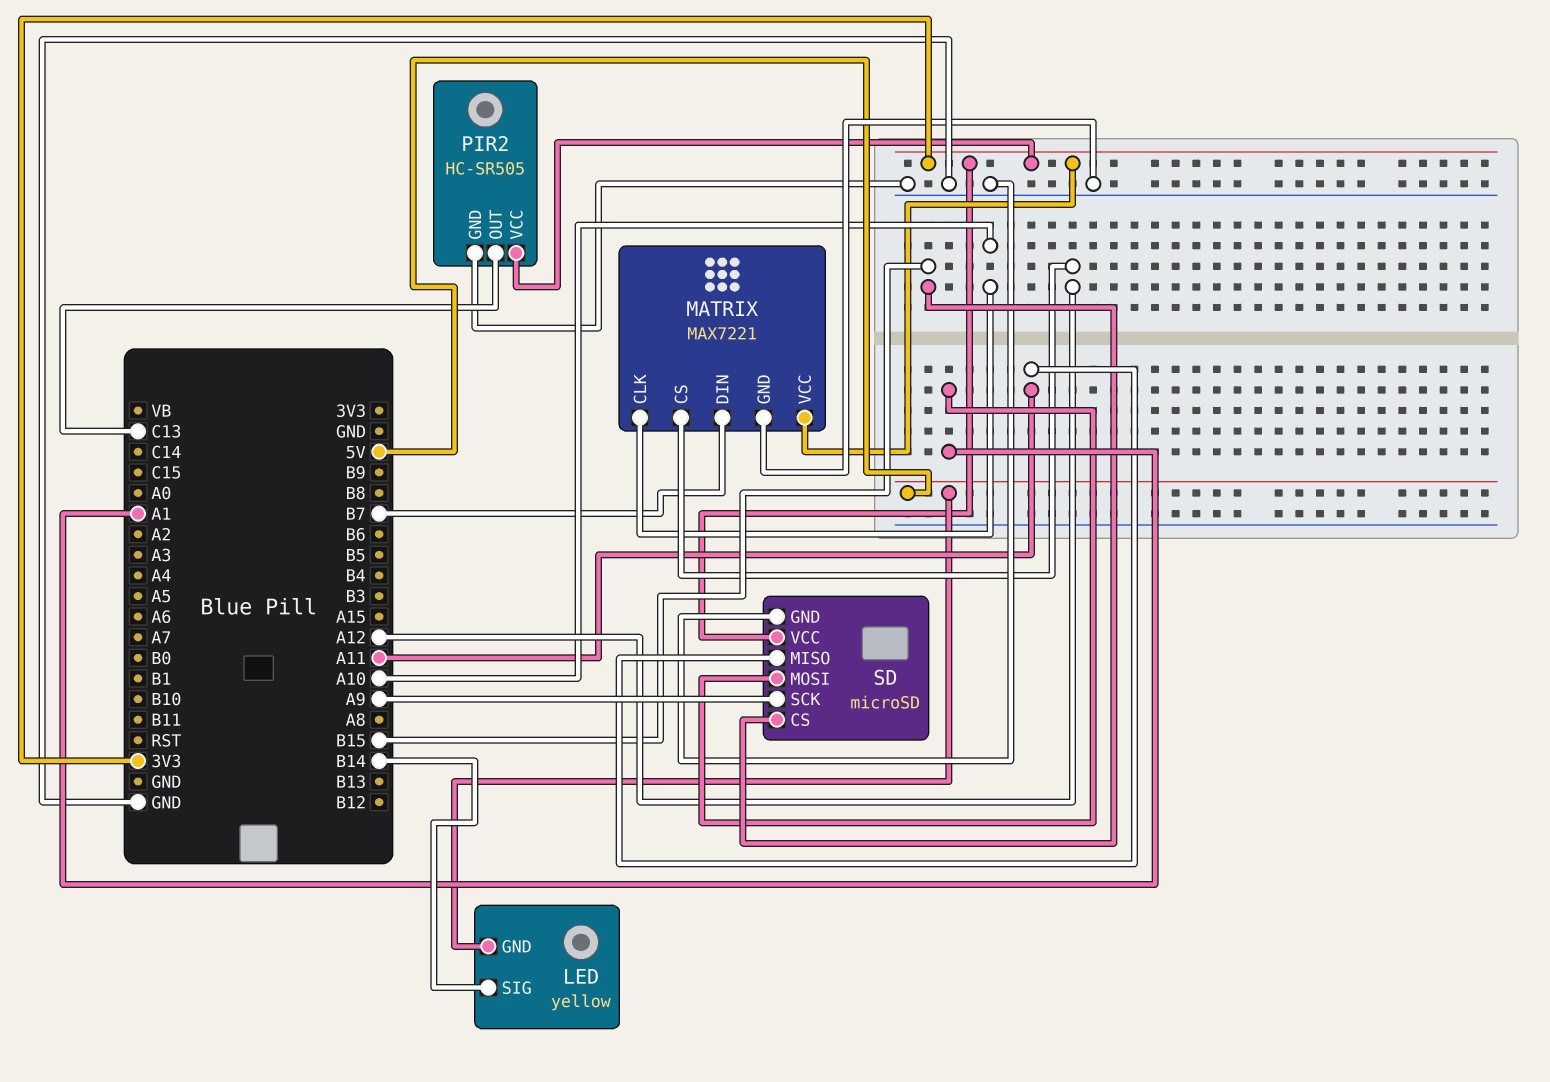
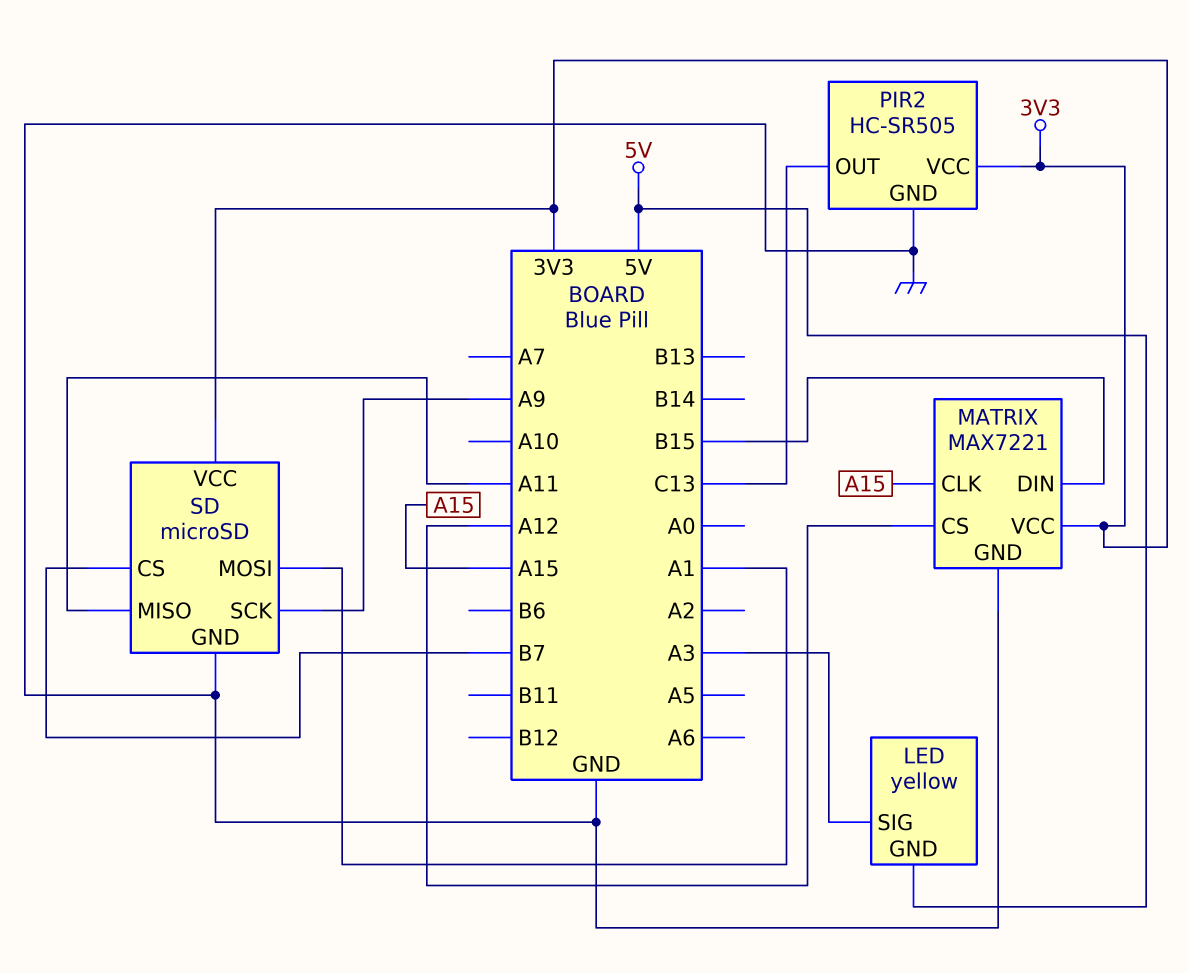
LED pin SIG: B14 -> A3
MATRIX pin CLK: A10 -> A15
MATRIX pin DIN: B7 -> B15
SD pin CS: B15 -> B7

